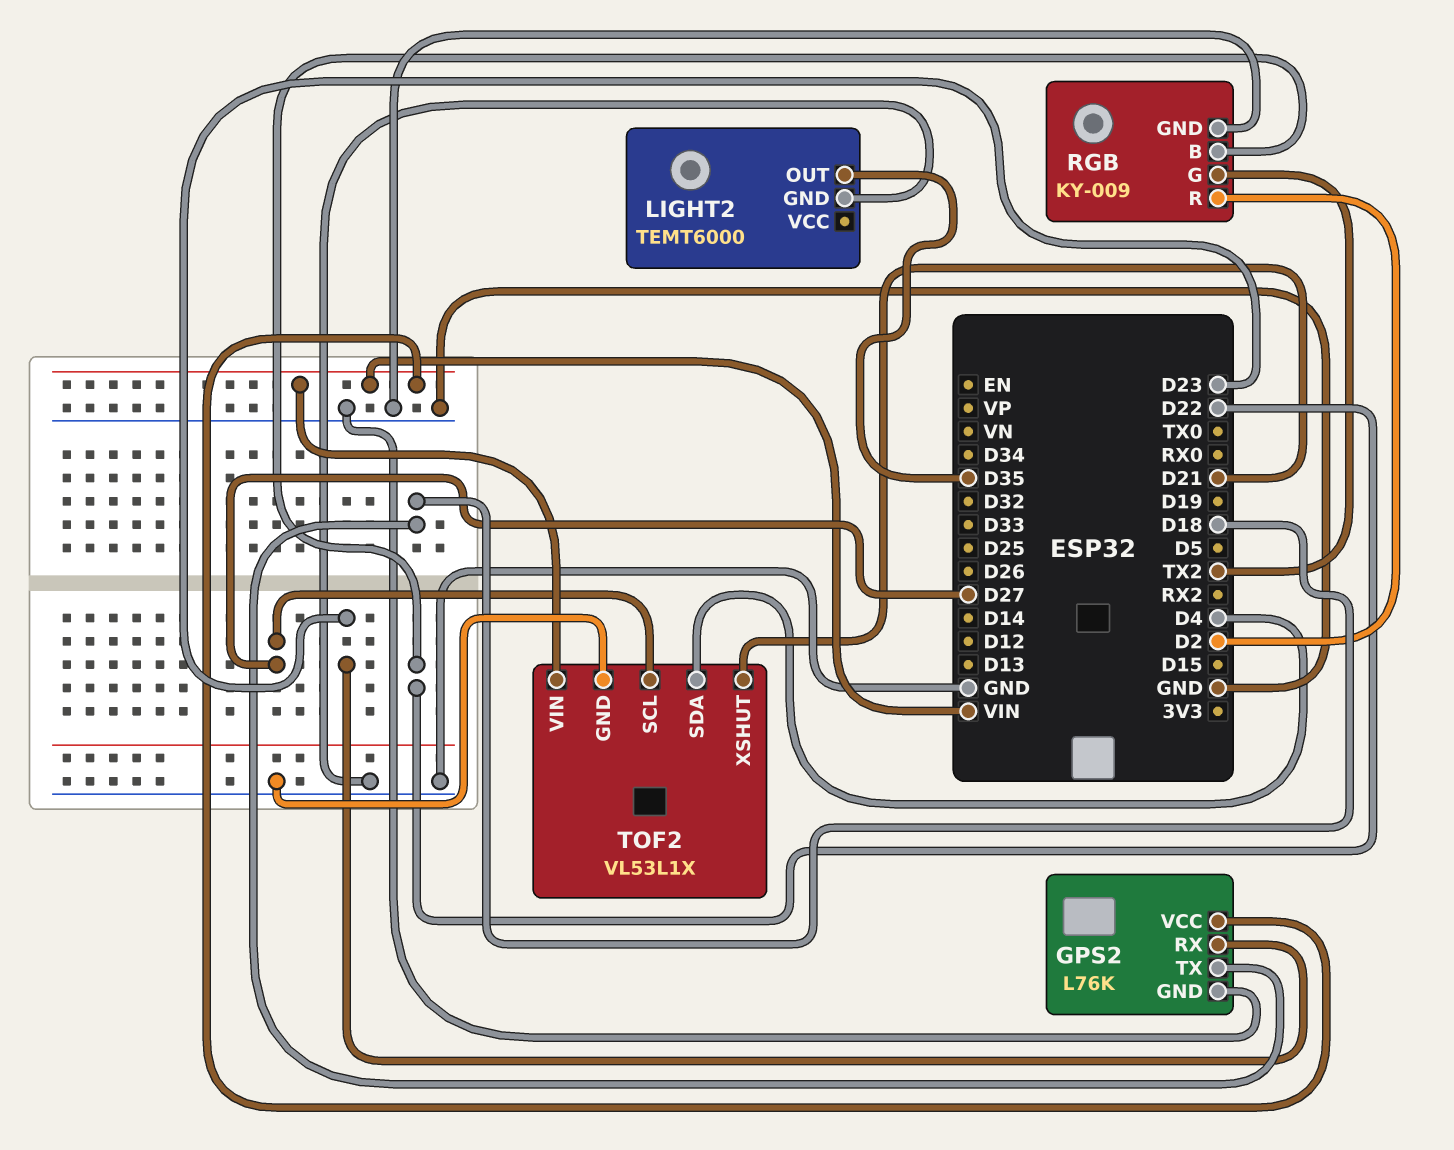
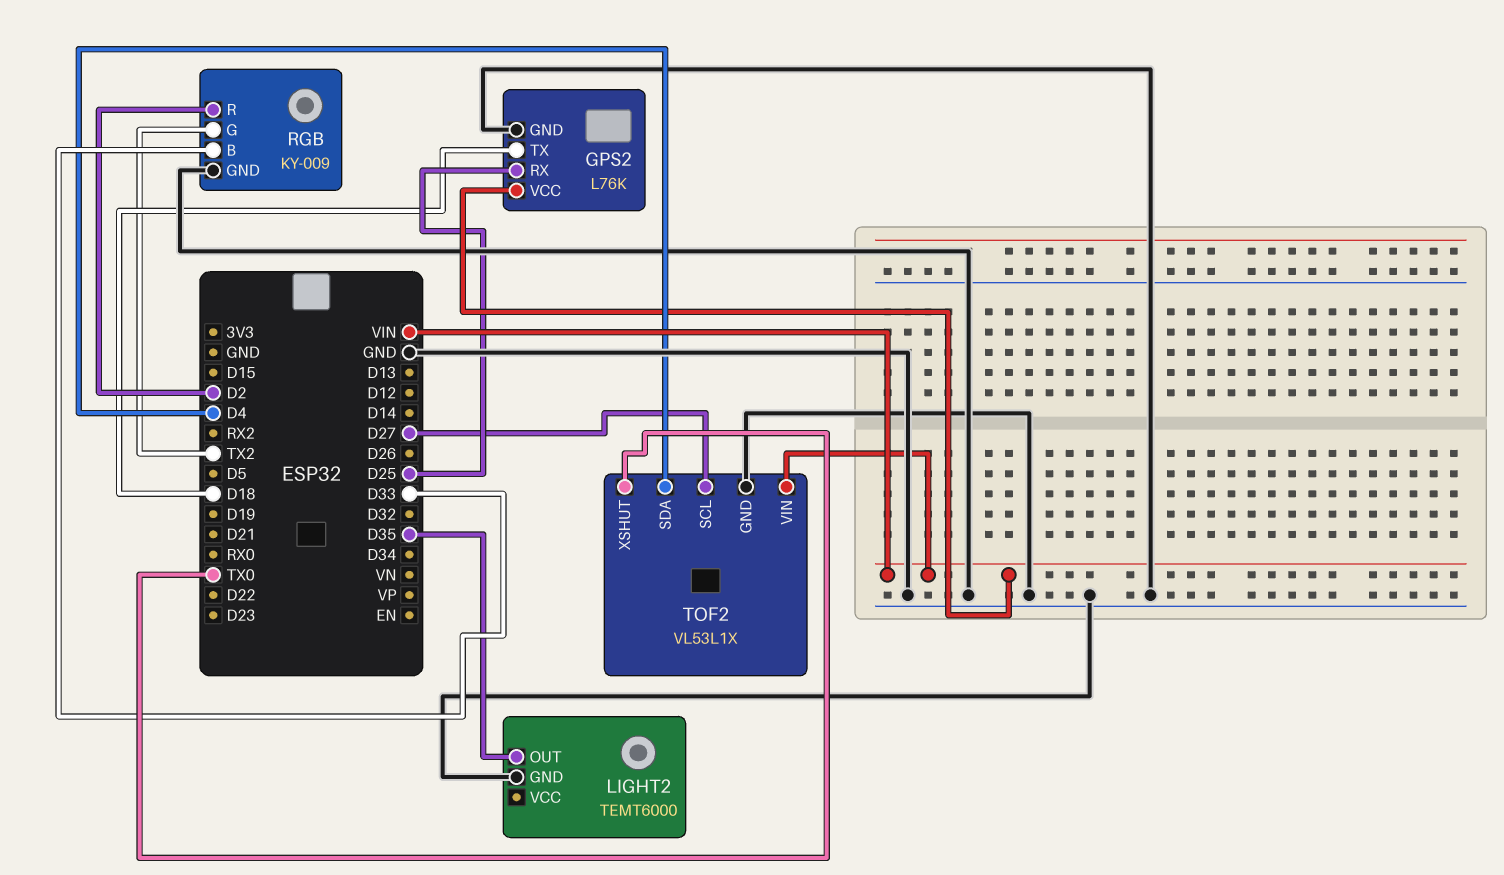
GPS2 pin RX: D23 -> D25
RGB pin B: D22 -> D33
TOF2 pin XSHUT: D21 -> TX0

